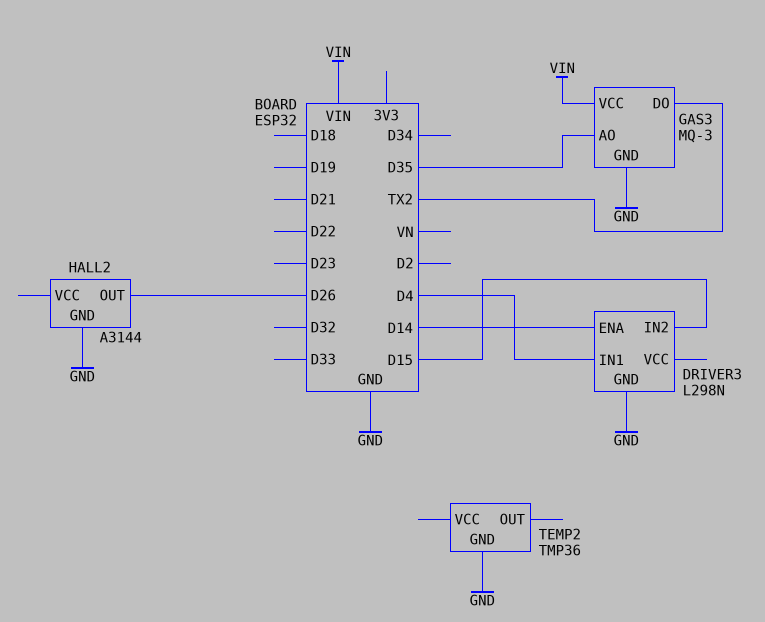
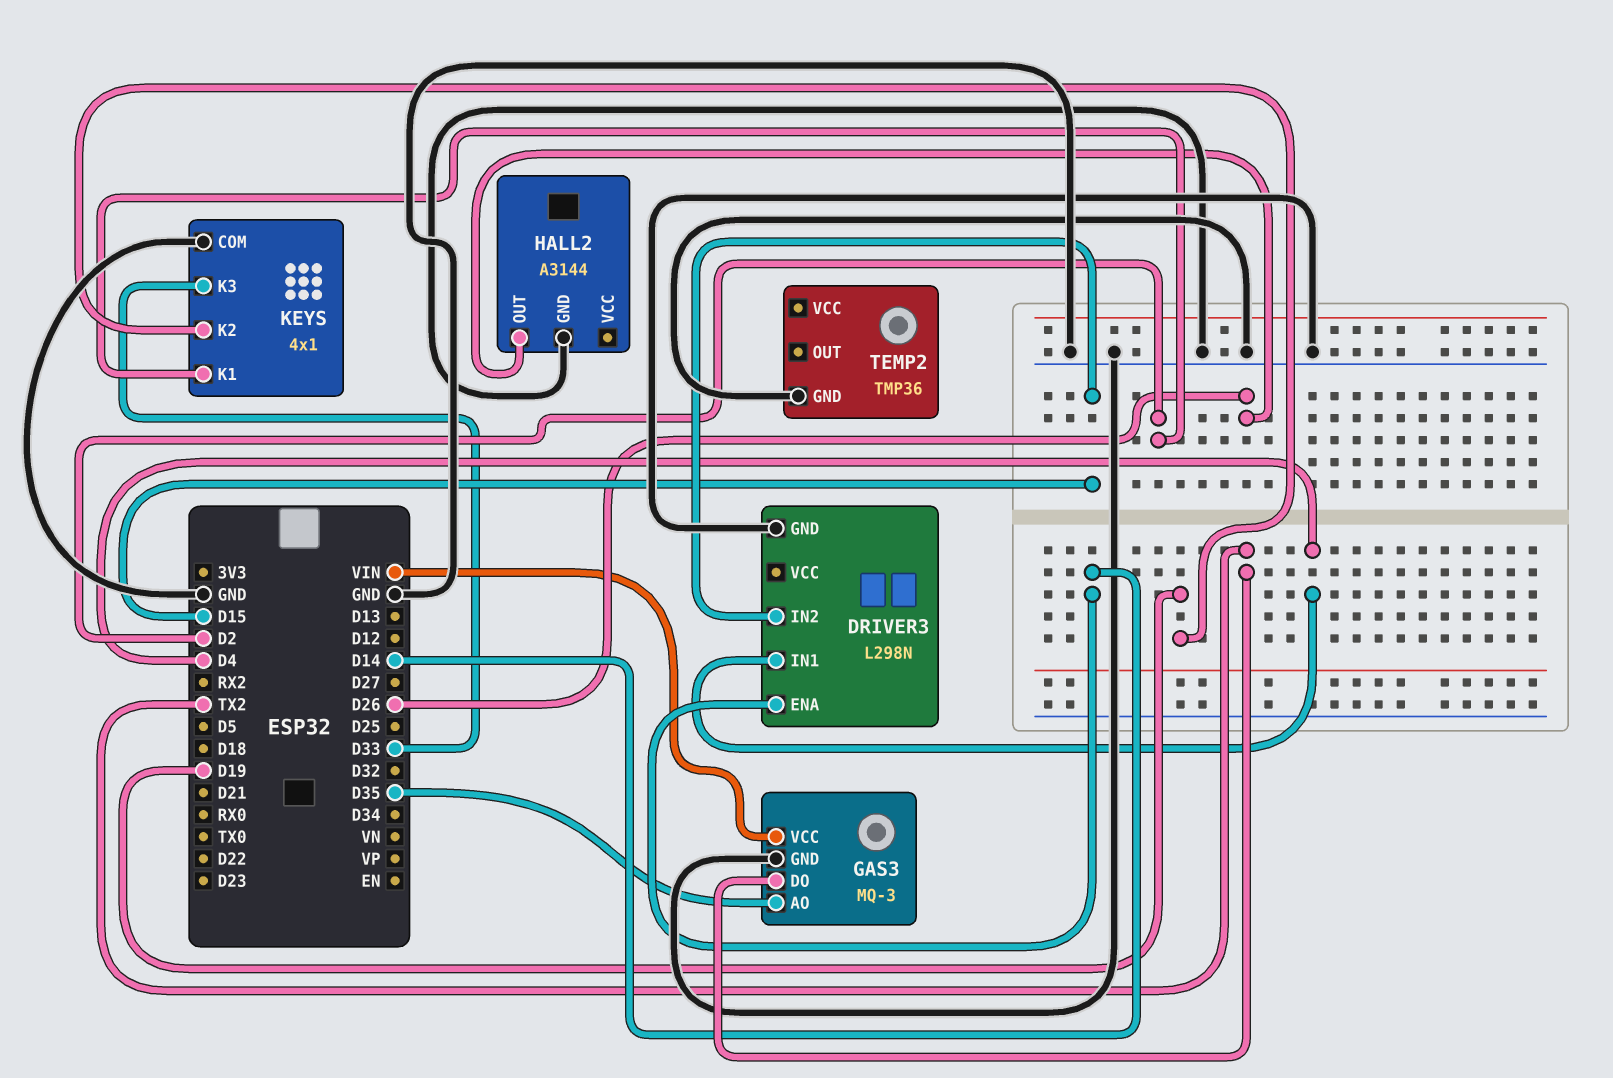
KEYS: none -> 4x1
KEYS pin COM: none -> GND
KEYS pin K1: none -> D2
KEYS pin K2: none -> D19
KEYS pin K3: none -> D33

